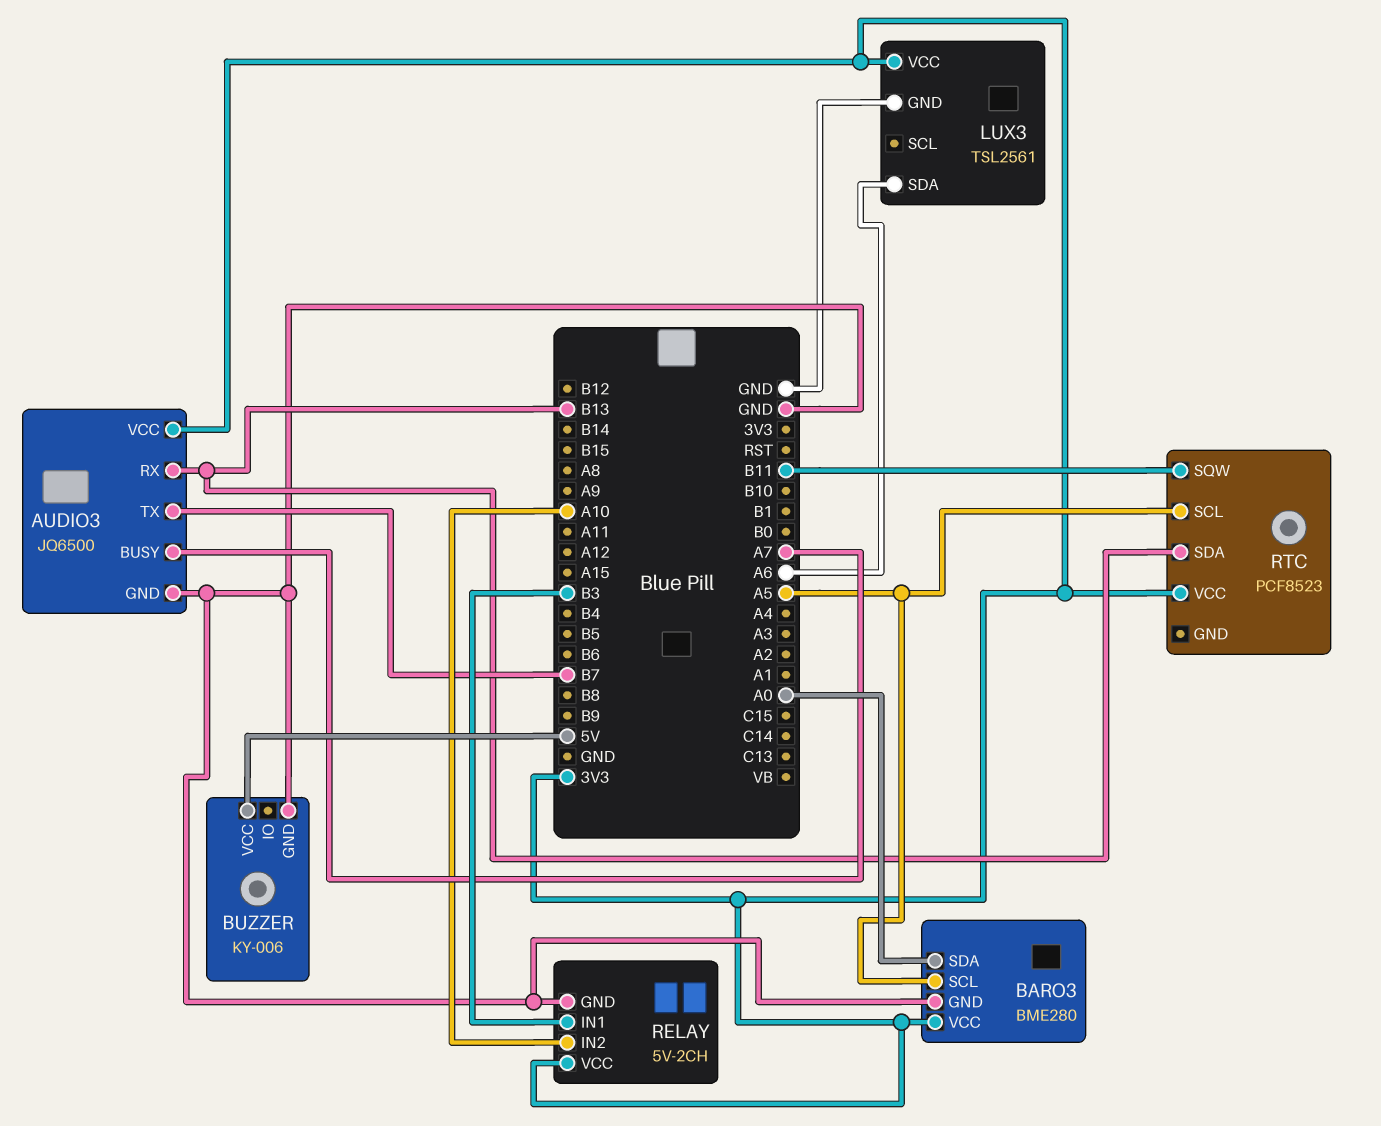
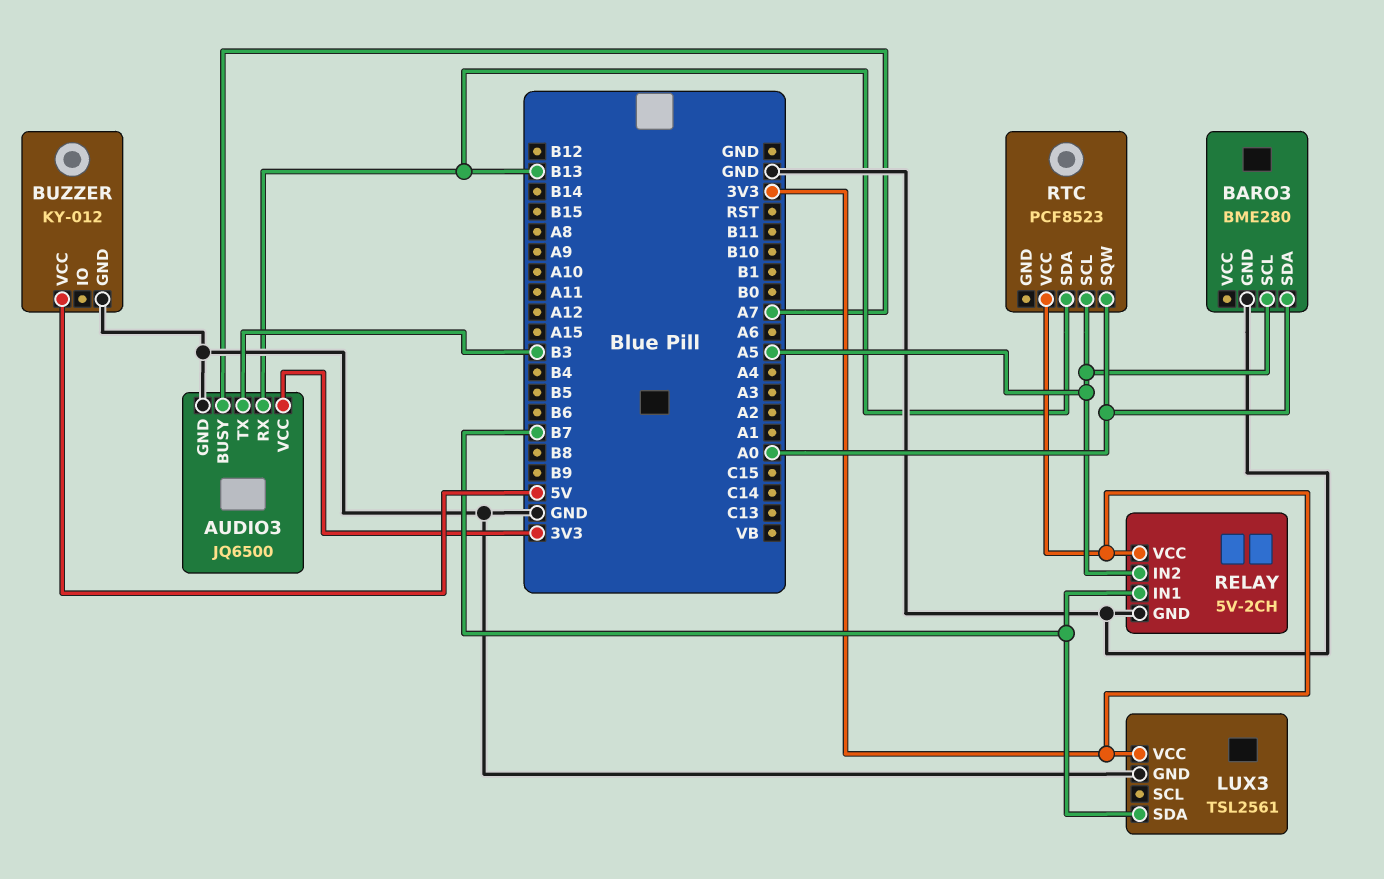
AUDIO3 pin TX: B7 -> B3
BARO3 pin VCC: 3V3 -> none
BUZZER: KY-006 -> KY-012
LUX3 pin SDA: A6 -> B7
RELAY pin IN1: B3 -> B7
RELAY pin IN2: A10 -> A5
RTC pin SQW: B11 -> A0

